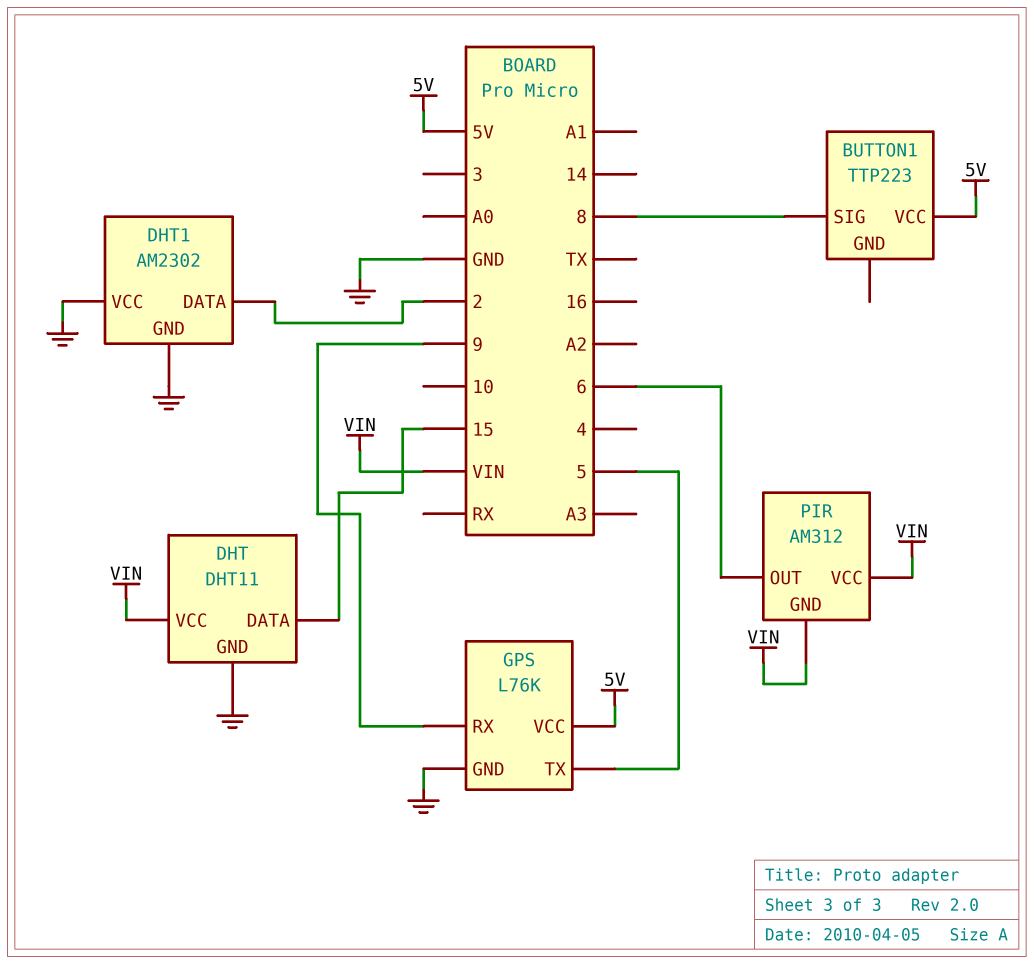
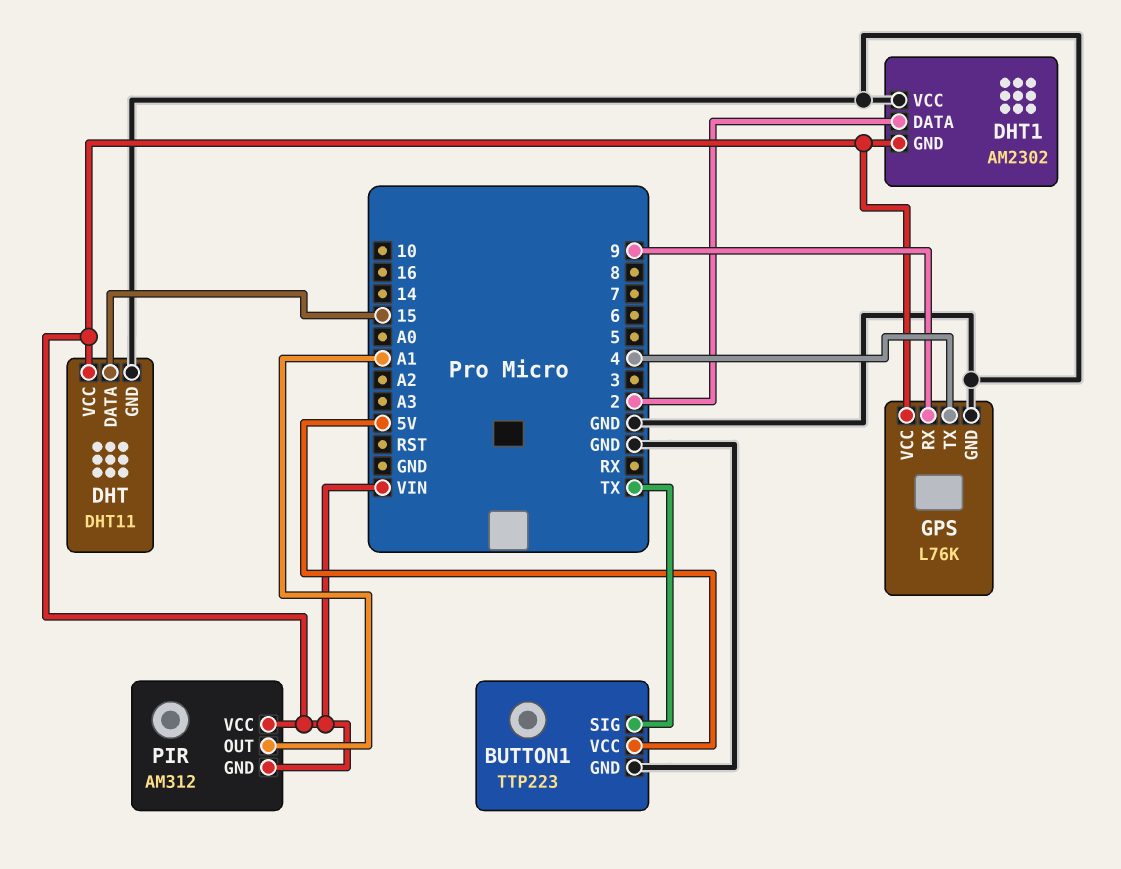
BUTTON1 pin GND: none -> GND
BUTTON1 pin SIG: 8 -> TX
DHT1 pin GND: GND -> VIN
GPS pin TX: 5 -> 4
GPS pin VCC: 5V -> VIN
PIR pin OUT: 6 -> A1

